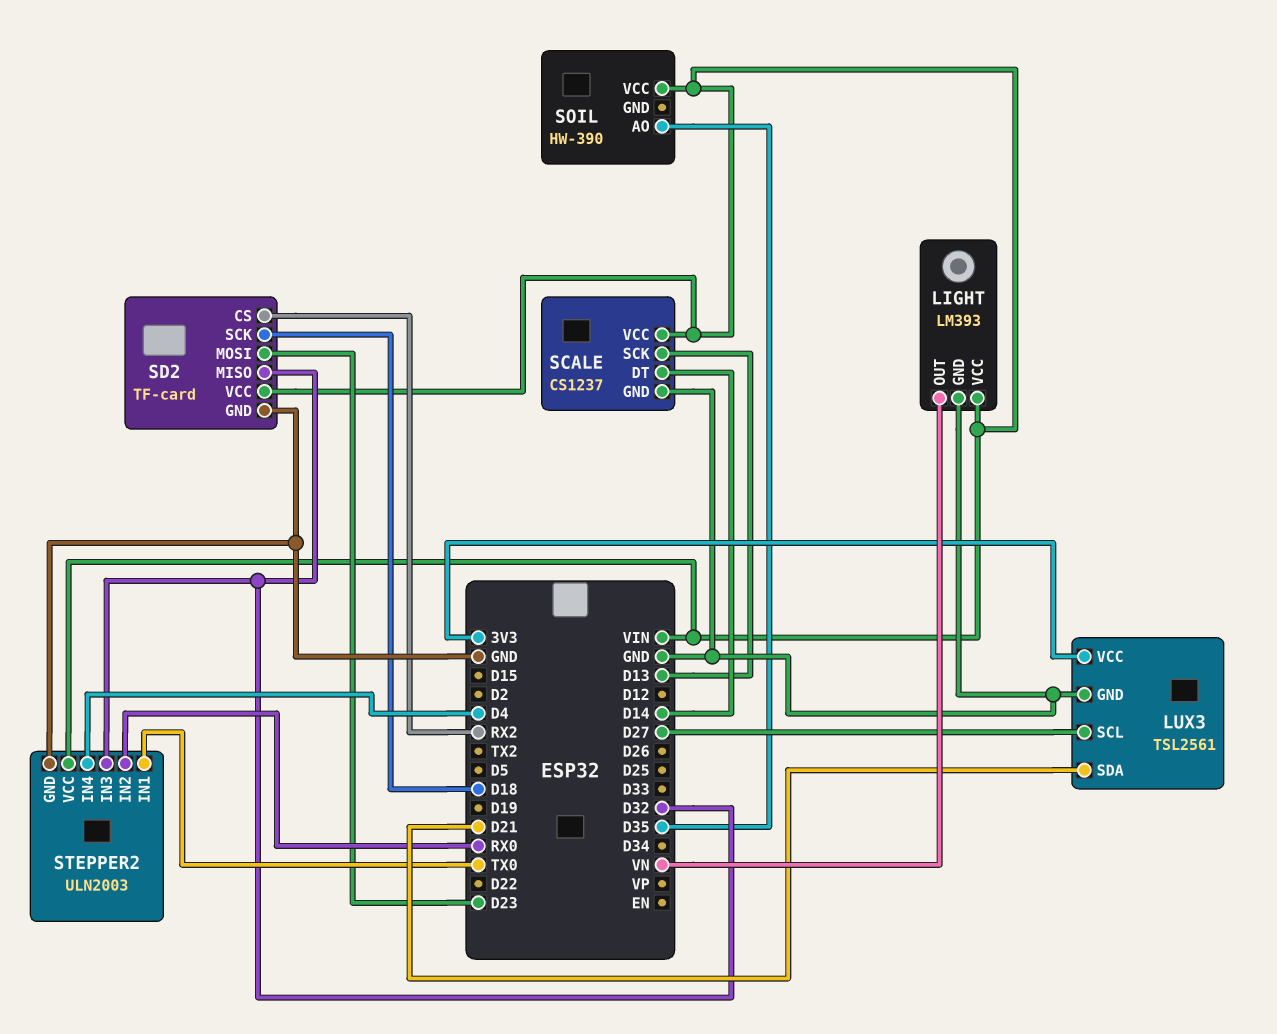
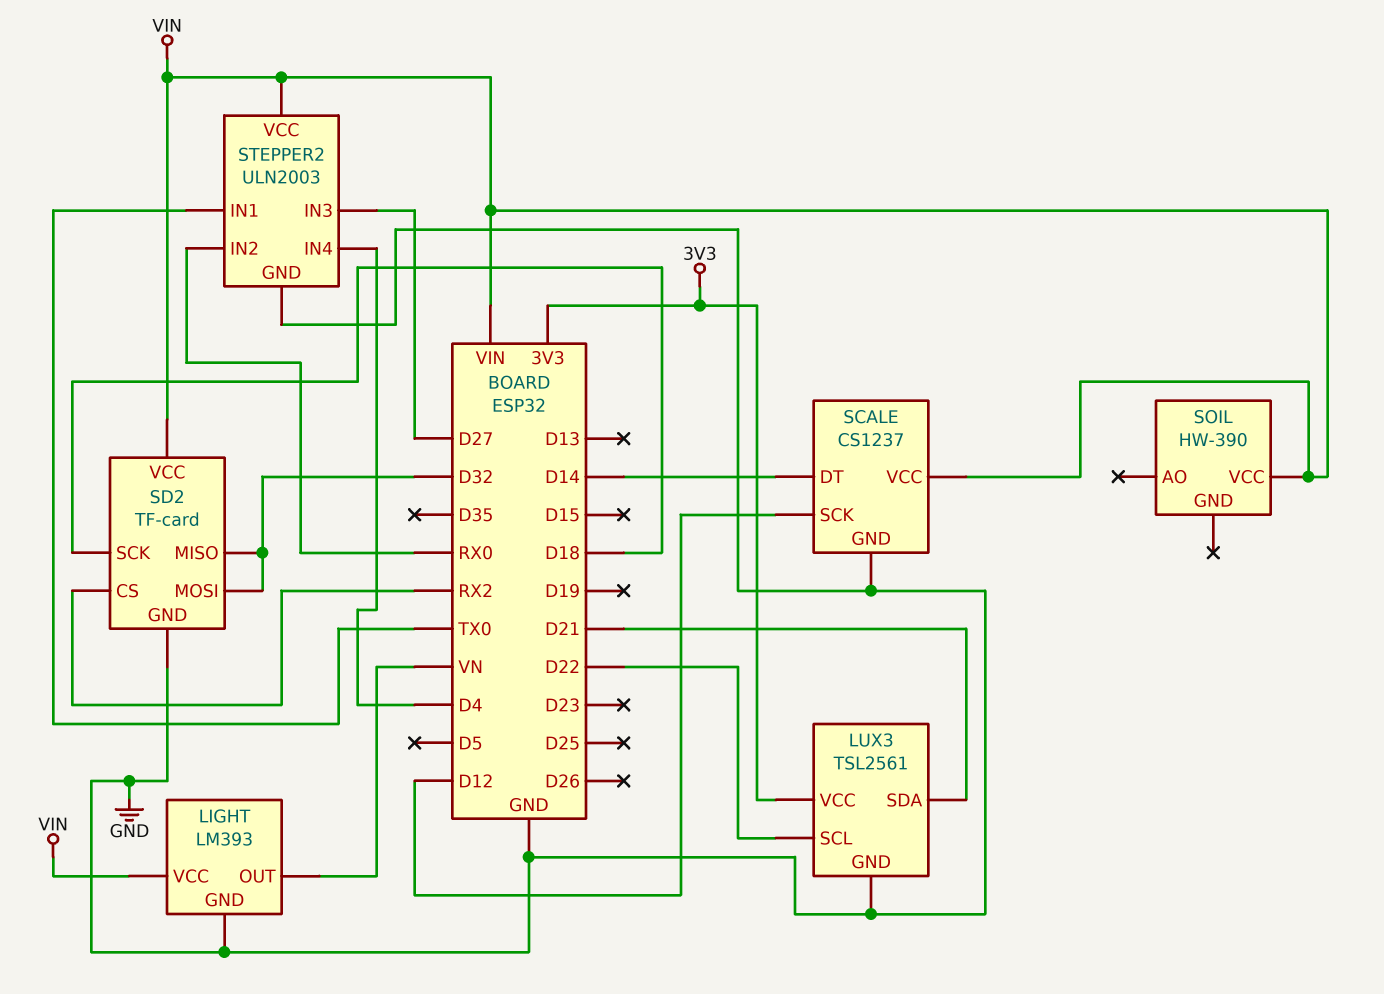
LUX3 pin SCL: D27 -> D22
SCALE pin SCK: D13 -> D12
SD2 pin MOSI: D23 -> D32
SOIL pin AO: D35 -> none
STEPPER2 pin IN3: D32 -> D27

